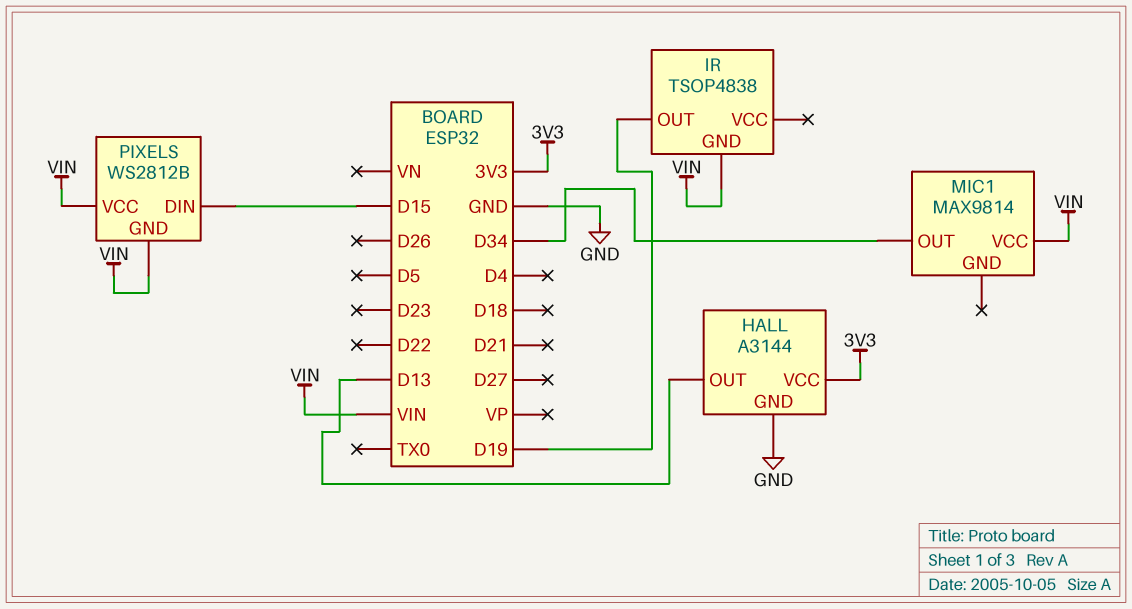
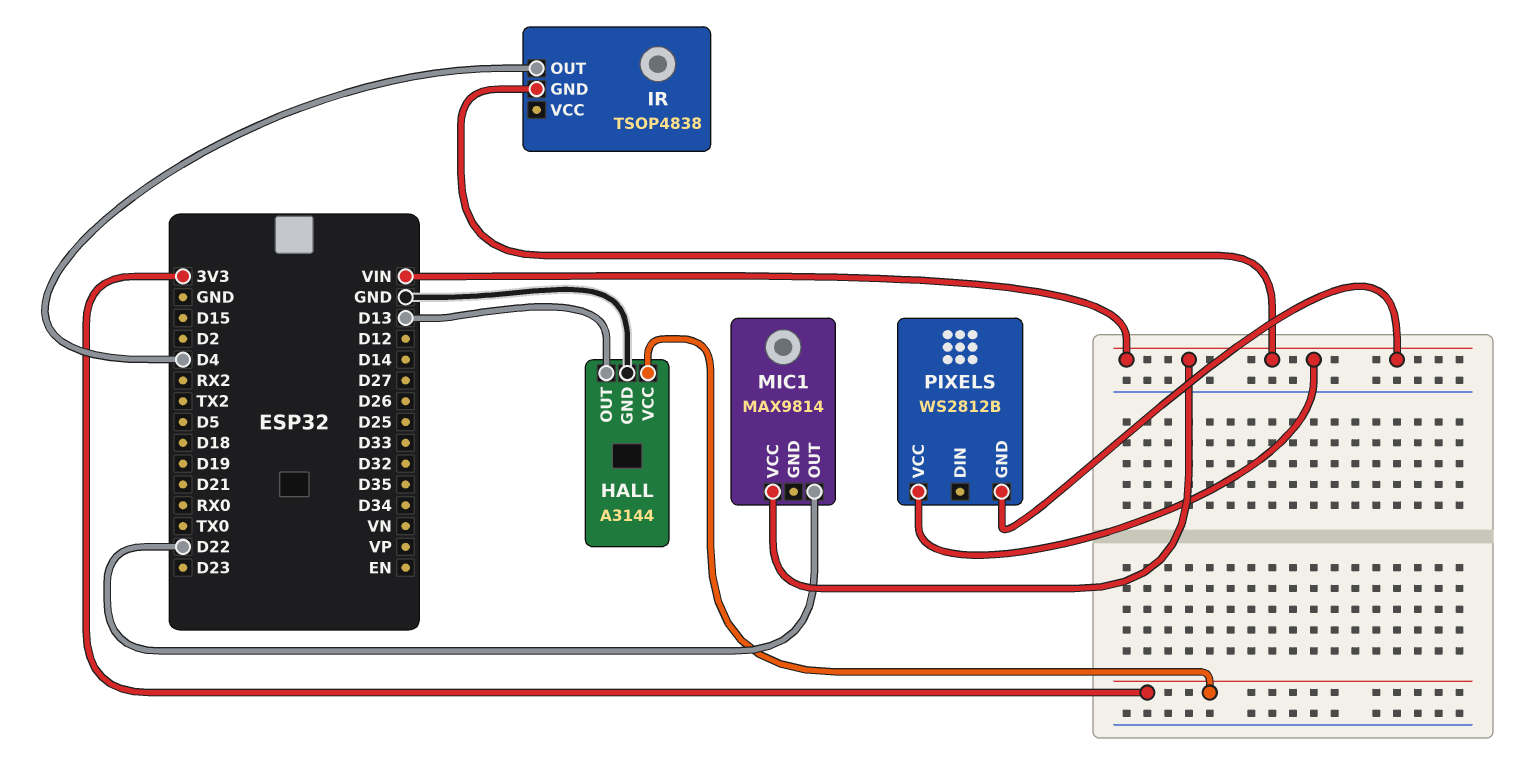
IR pin OUT: D19 -> D4
MIC1 pin OUT: D34 -> D22
PIXELS pin DIN: D15 -> none

